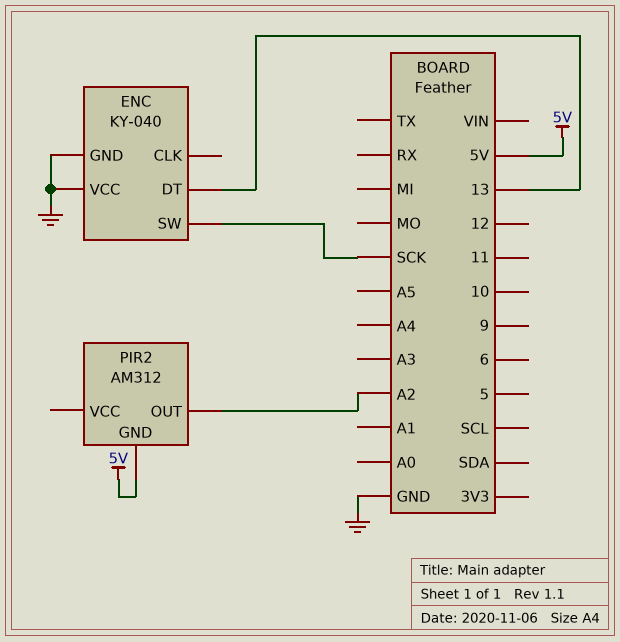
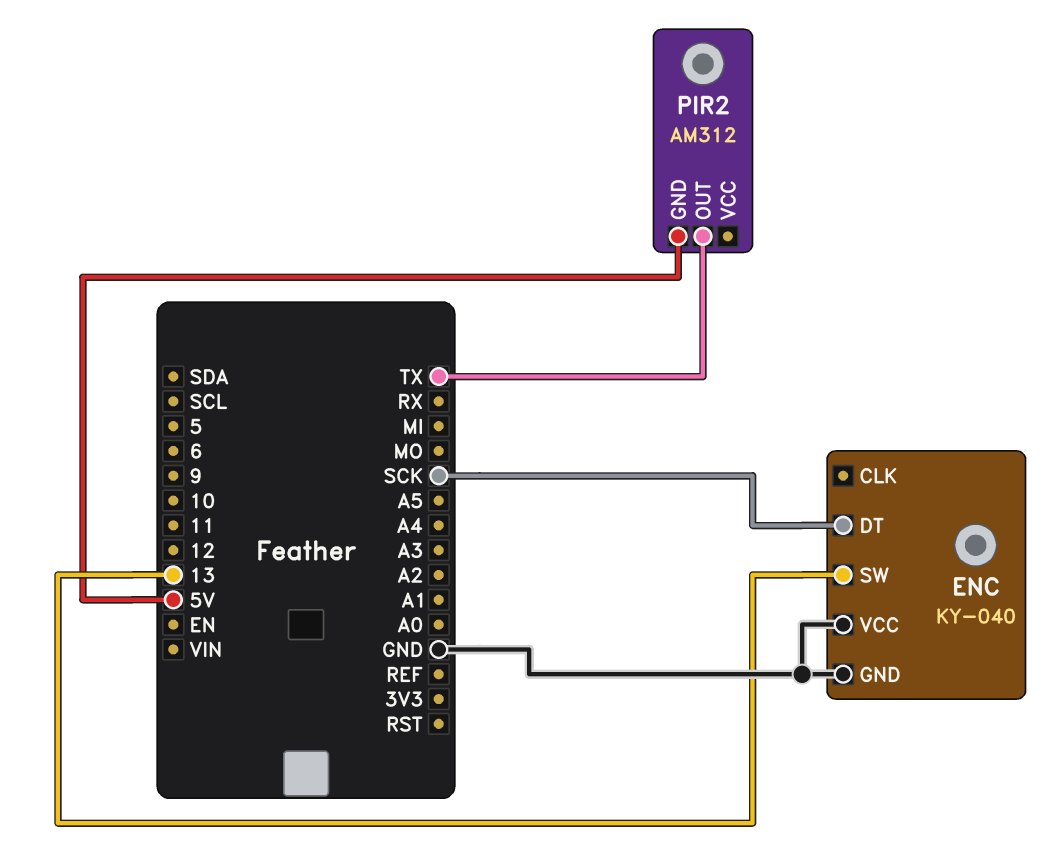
ENC pin DT: 13 -> SCK
ENC pin SW: SCK -> 13
PIR2 pin OUT: A2 -> TX

